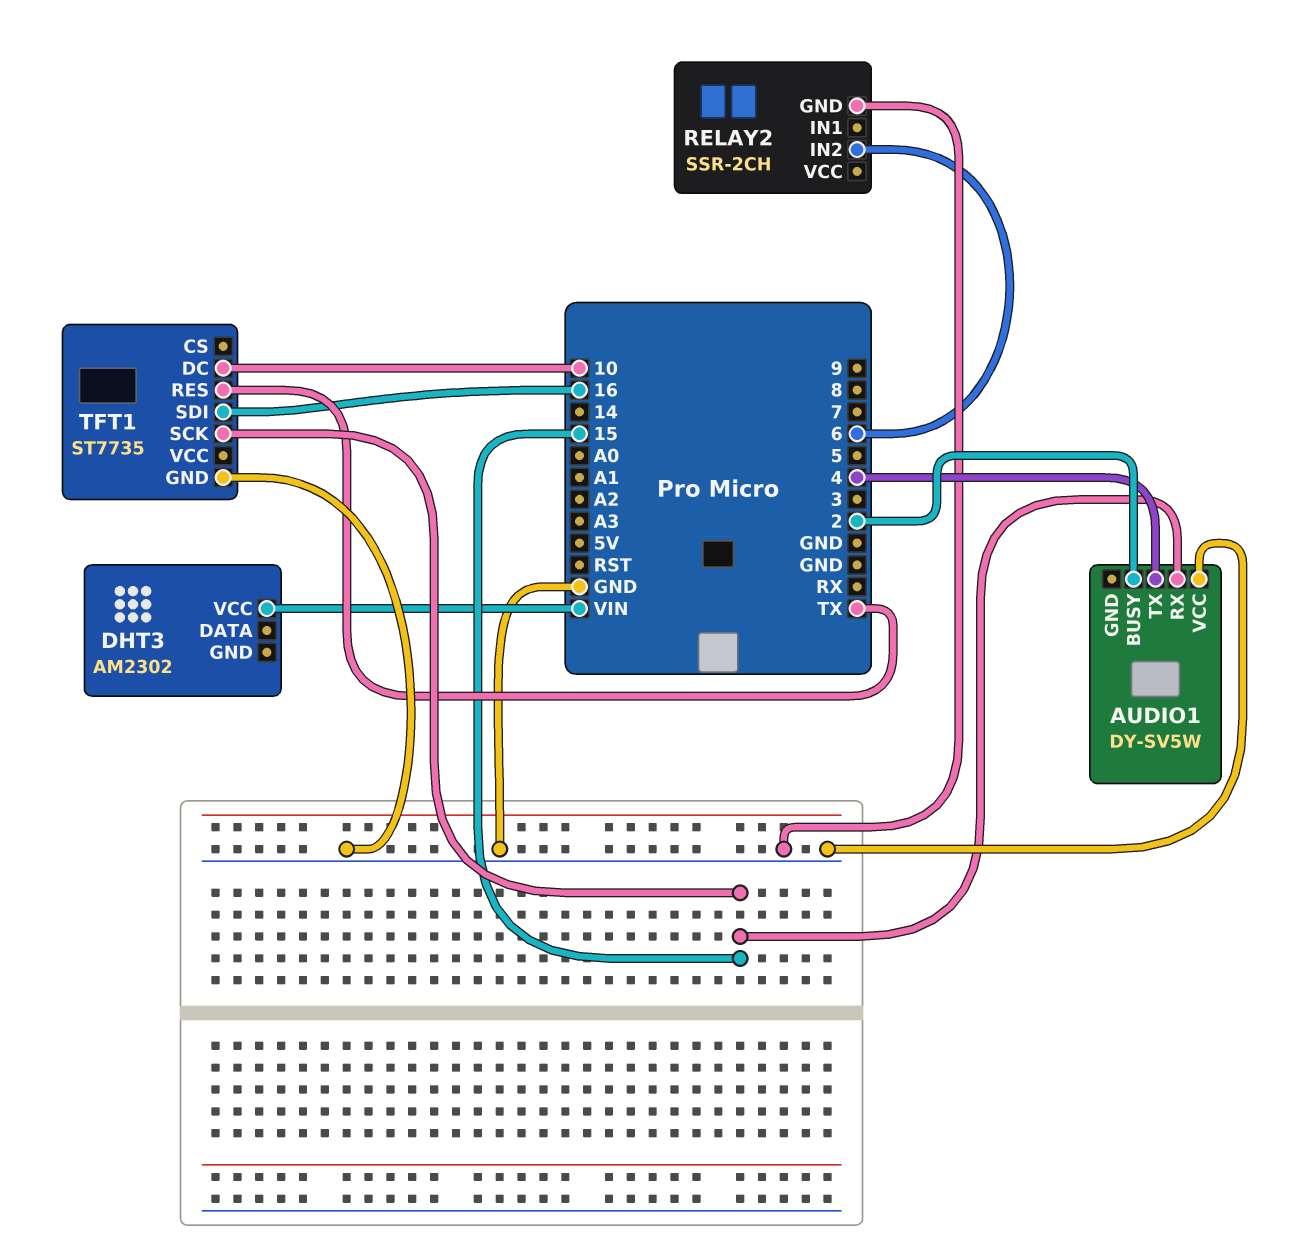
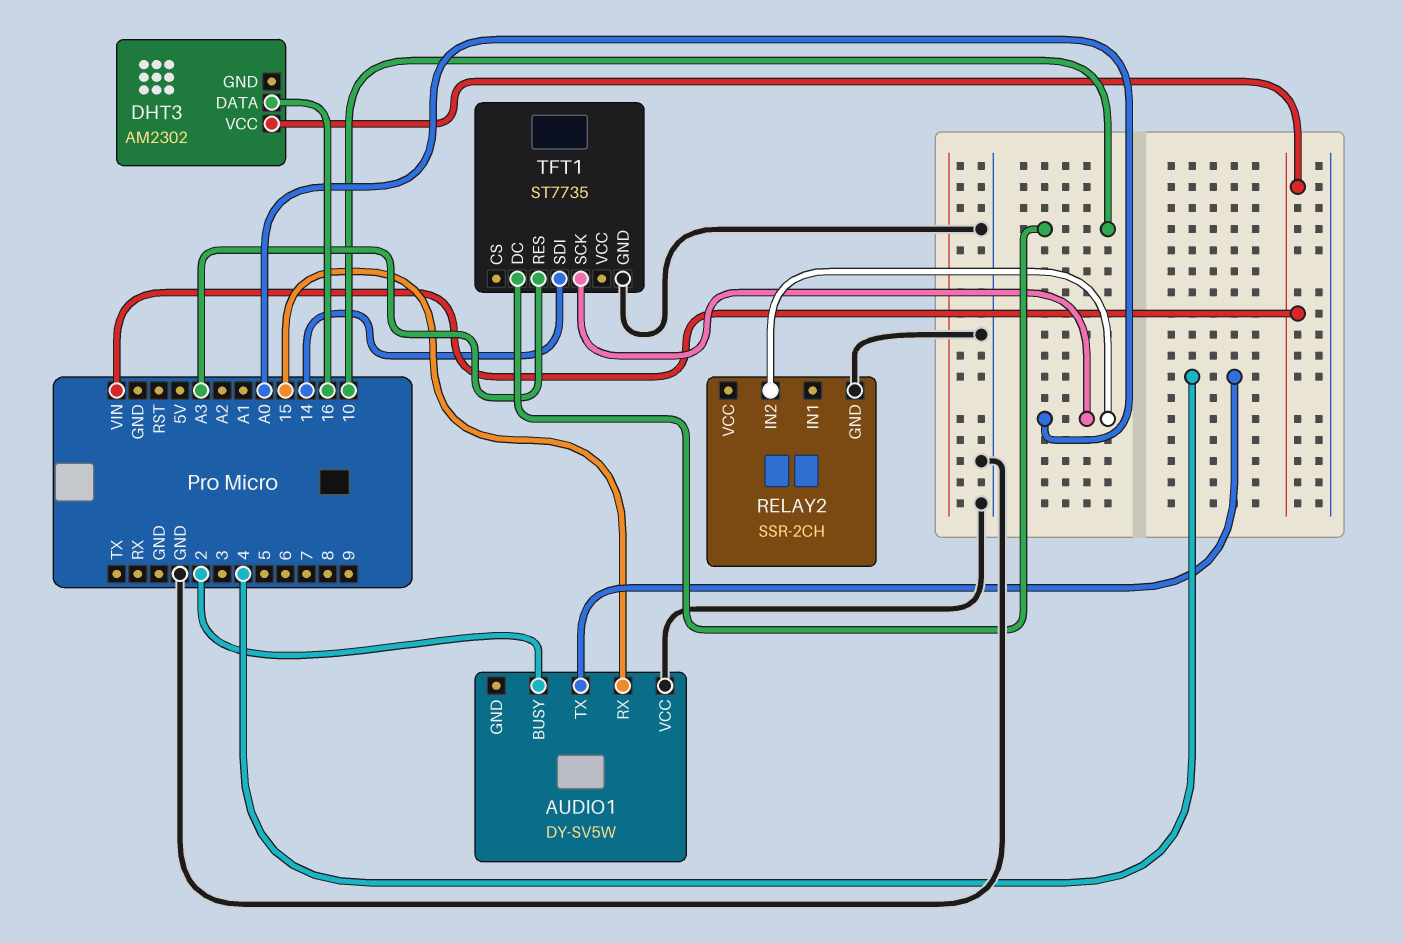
DHT3 pin DATA: none -> 16
RELAY2 pin IN2: 6 -> A0
TFT1 pin RES: TX -> A3
TFT1 pin SCK: 15 -> A0
TFT1 pin SDI: 16 -> 14

